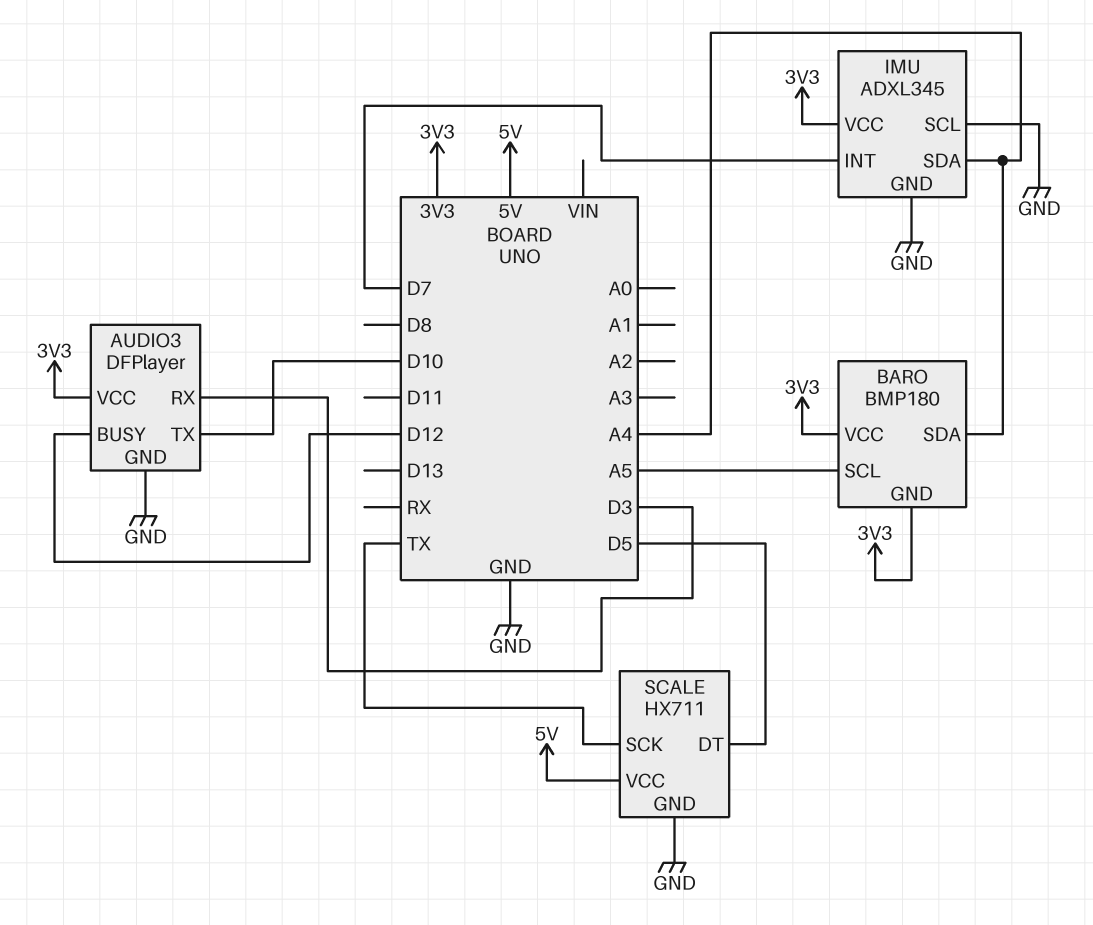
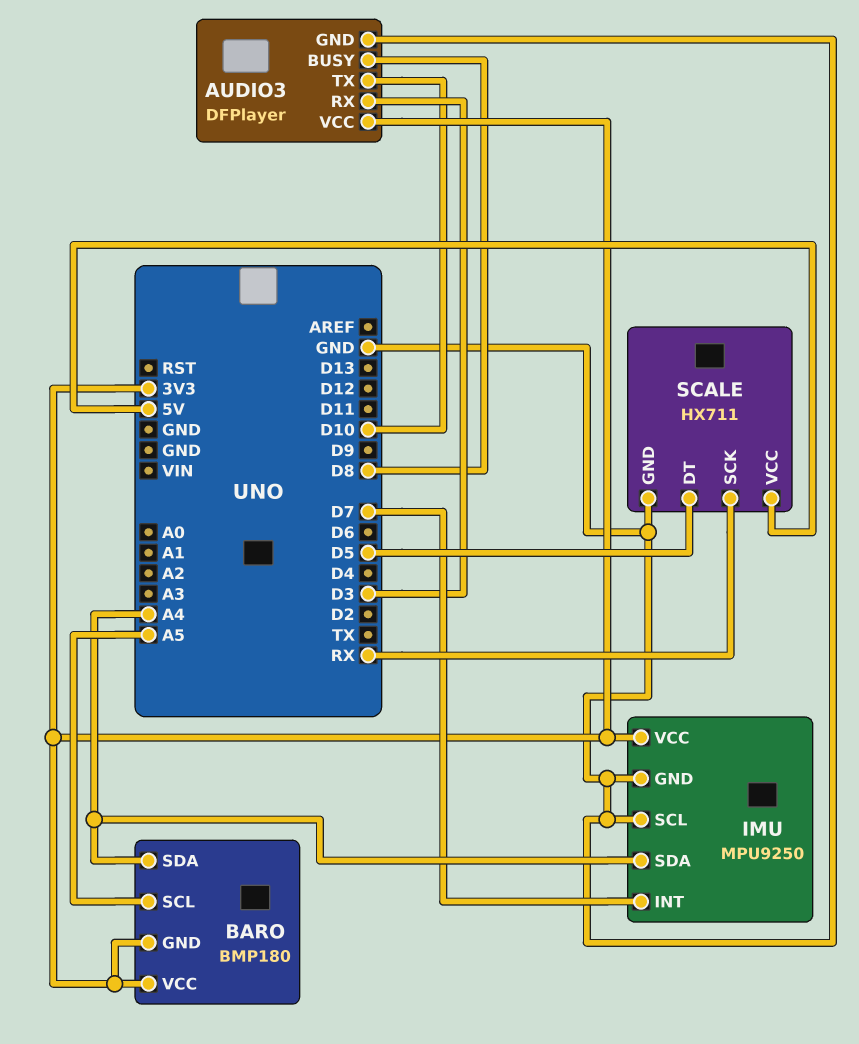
AUDIO3 pin BUSY: D12 -> D8
IMU: ADXL345 -> MPU9250
SCALE pin SCK: TX -> RX

